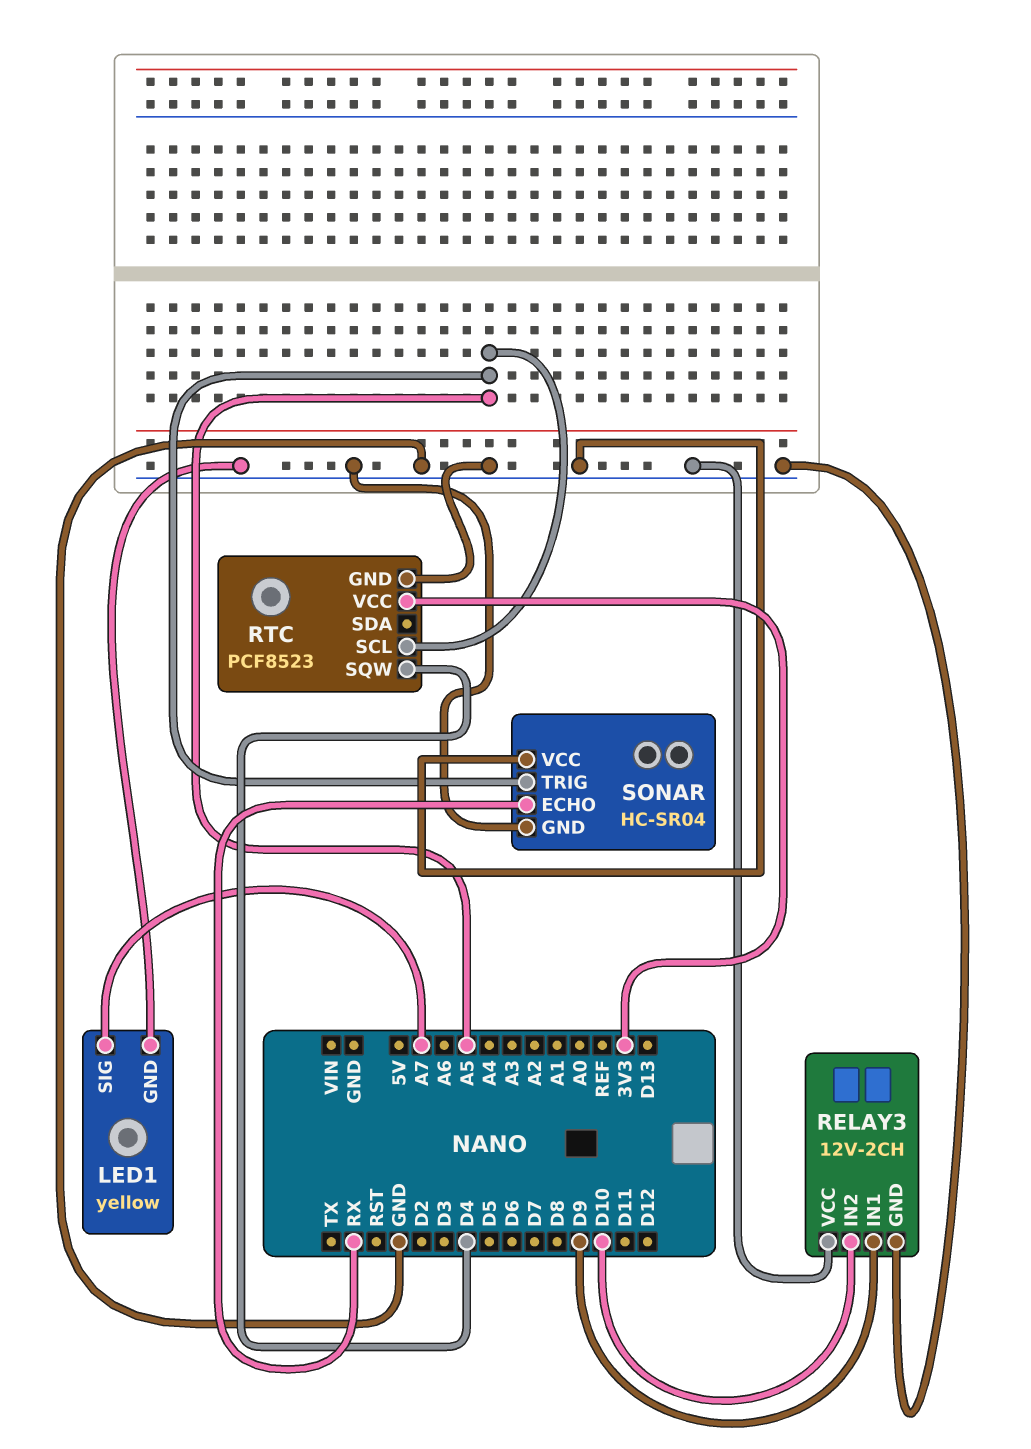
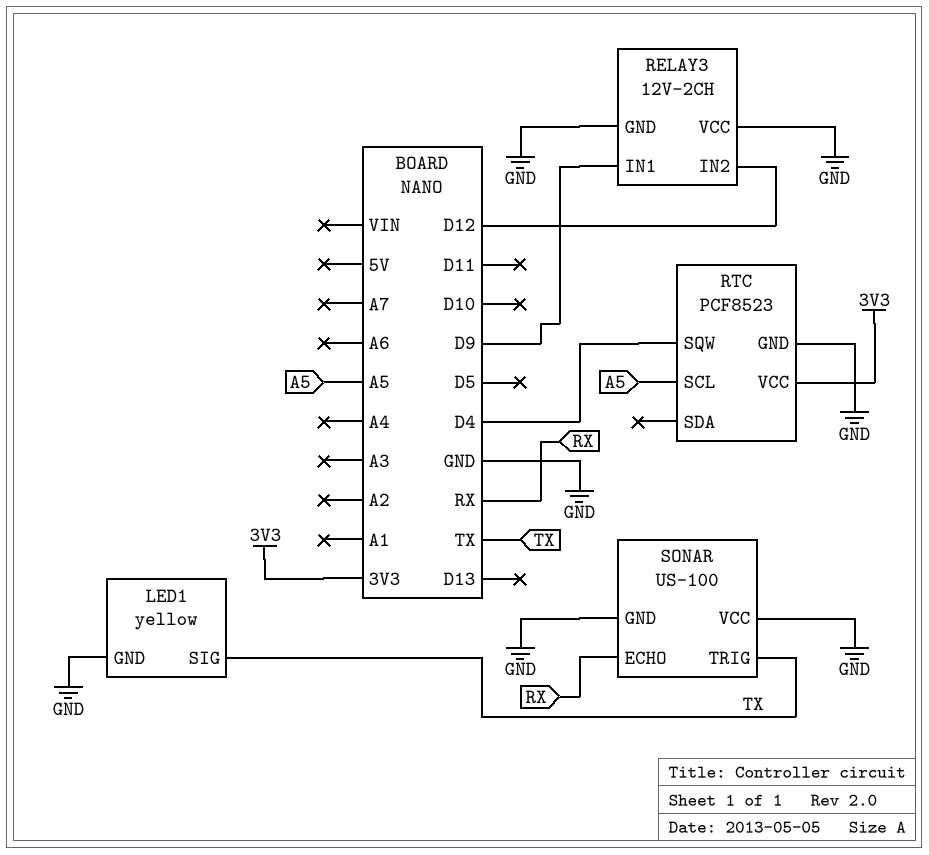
LED1 pin SIG: A7 -> TX
RELAY3 pin IN2: D10 -> D12
SONAR: HC-SR04 -> US-100
SONAR pin TRIG: A5 -> TX

